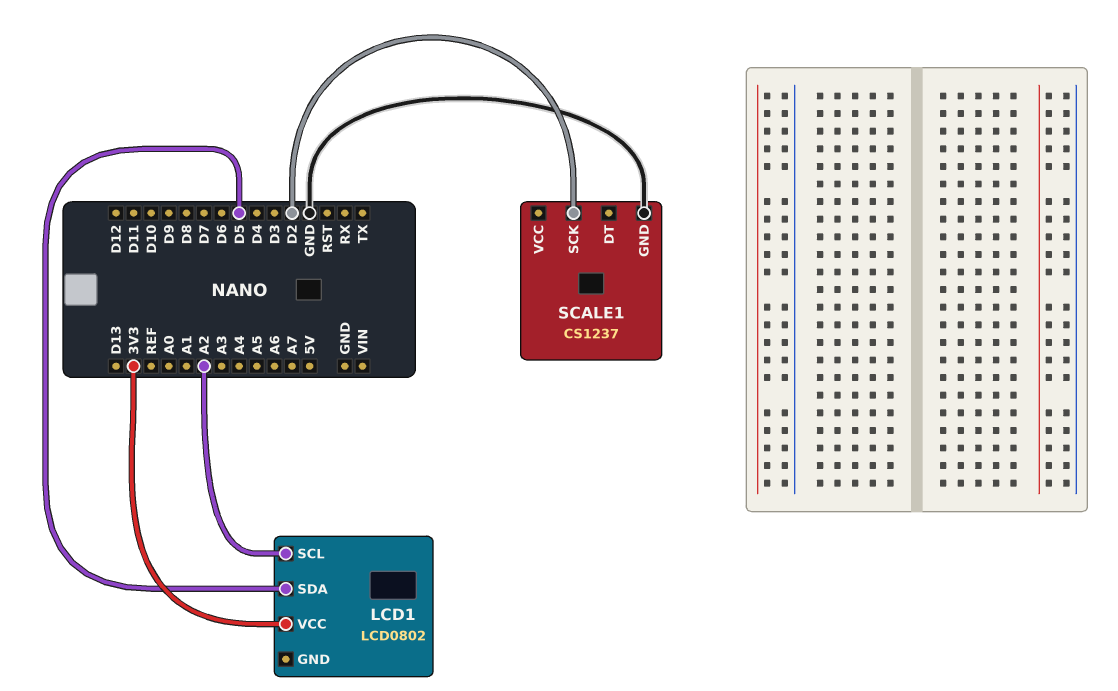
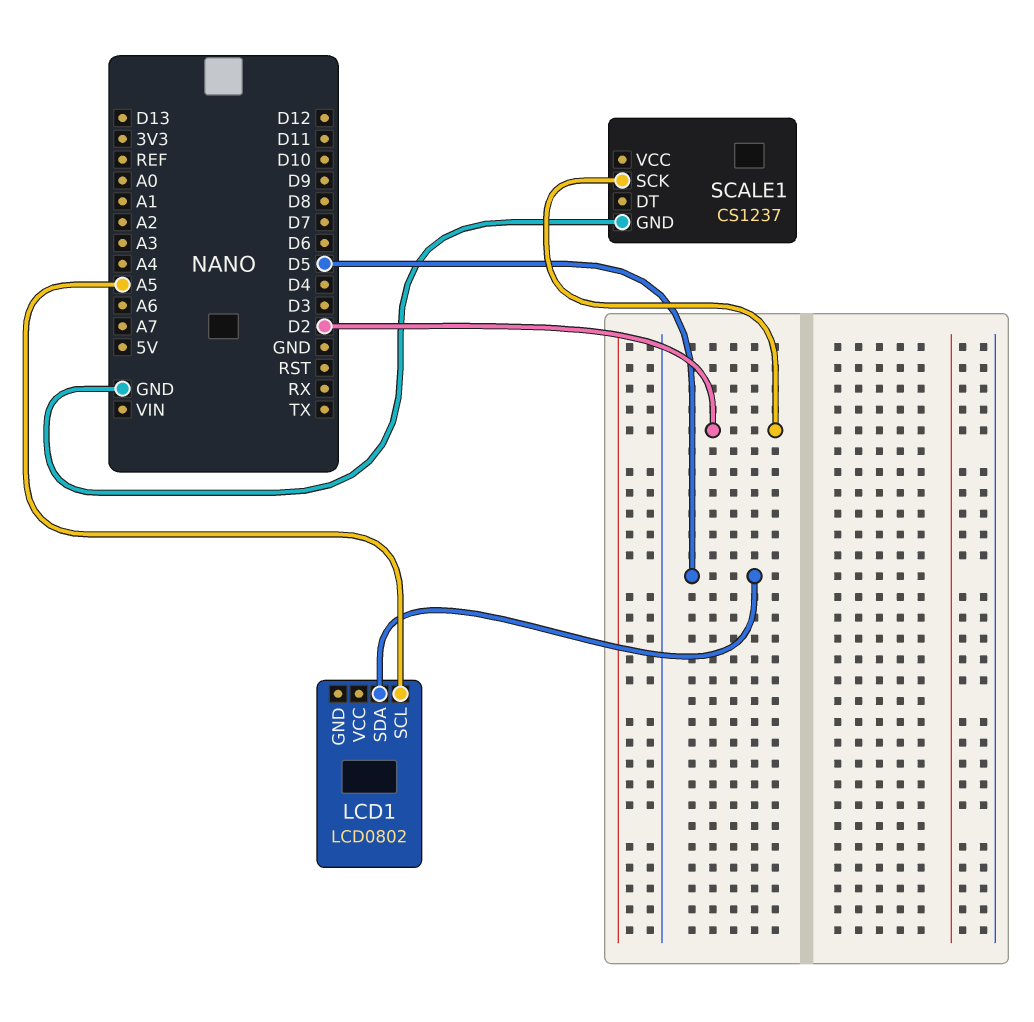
LCD1 pin SCL: A2 -> A5
LCD1 pin VCC: 3V3 -> none

